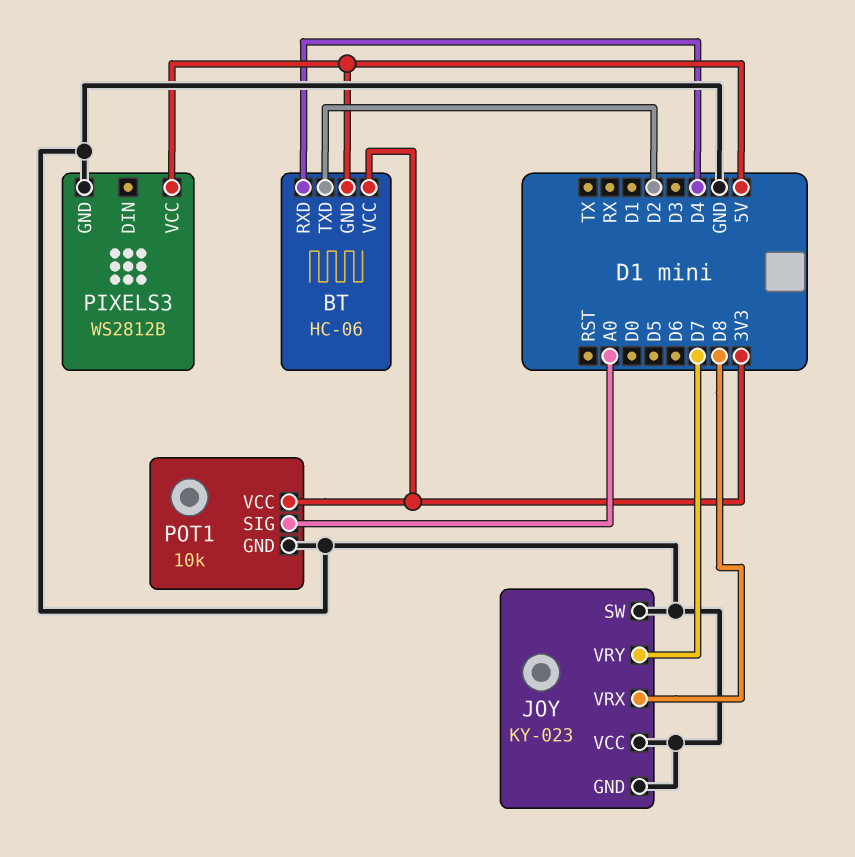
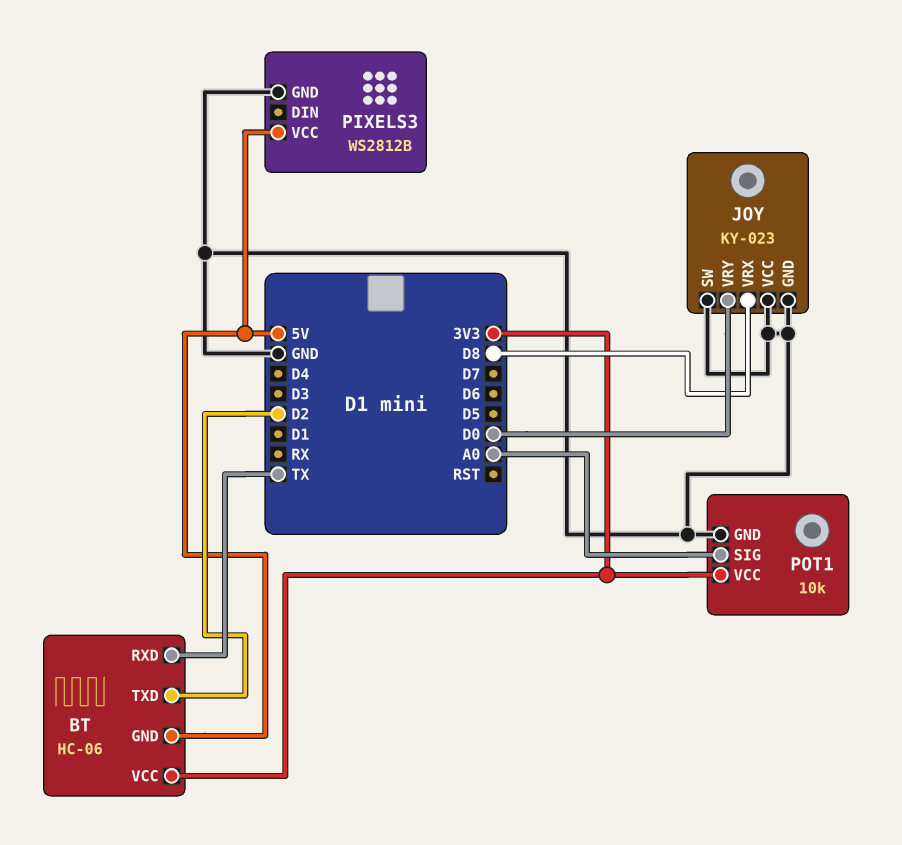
BT pin RXD: D4 -> TX
JOY pin VRY: D7 -> D0

